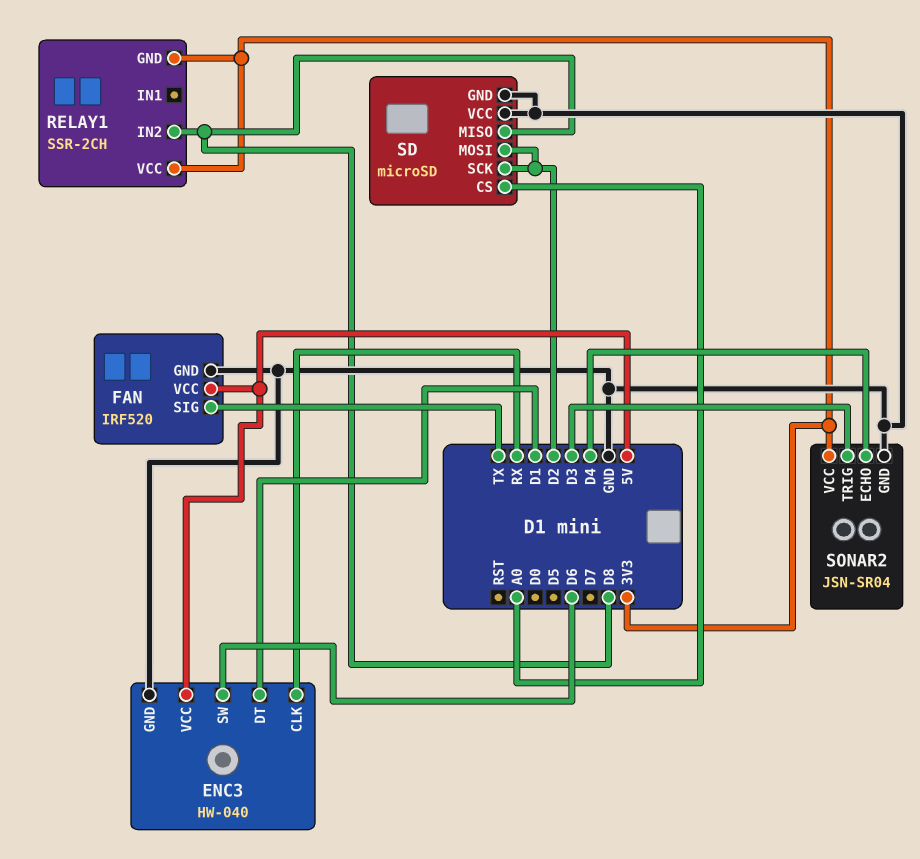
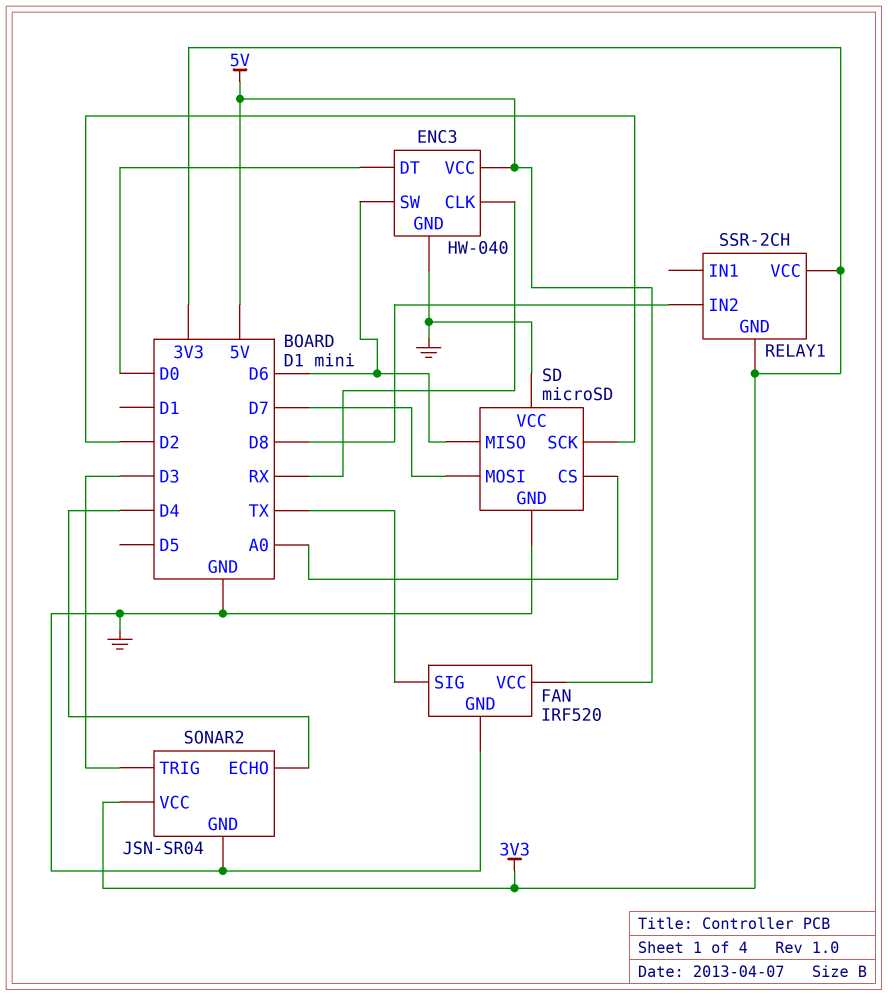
ENC3 pin DT: D1 -> D0
SD pin MISO: D8 -> D6
SD pin MOSI: D2 -> D7

